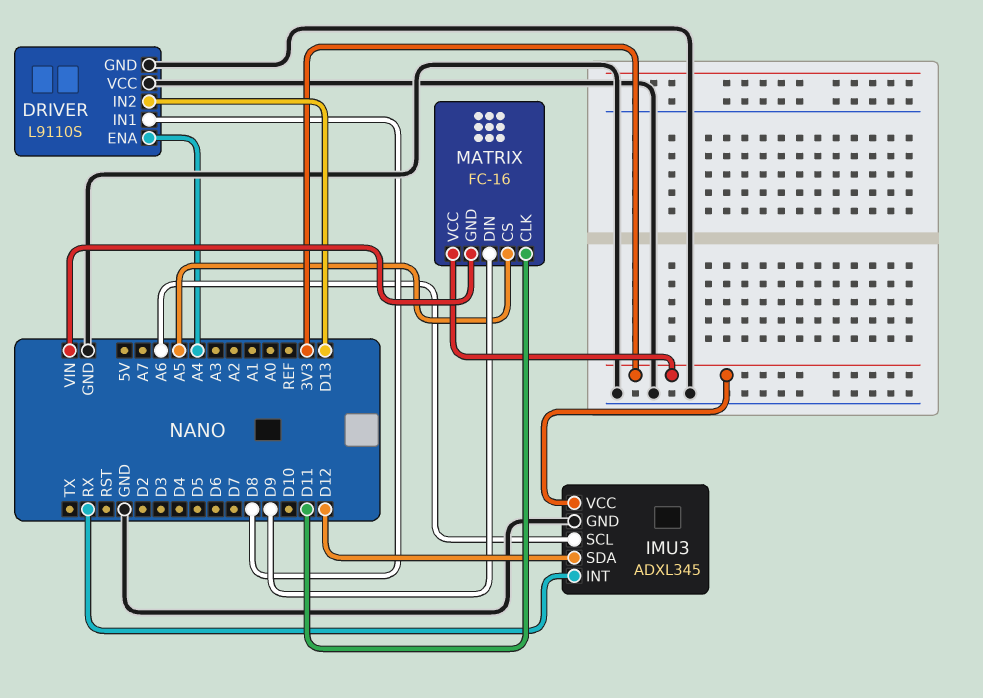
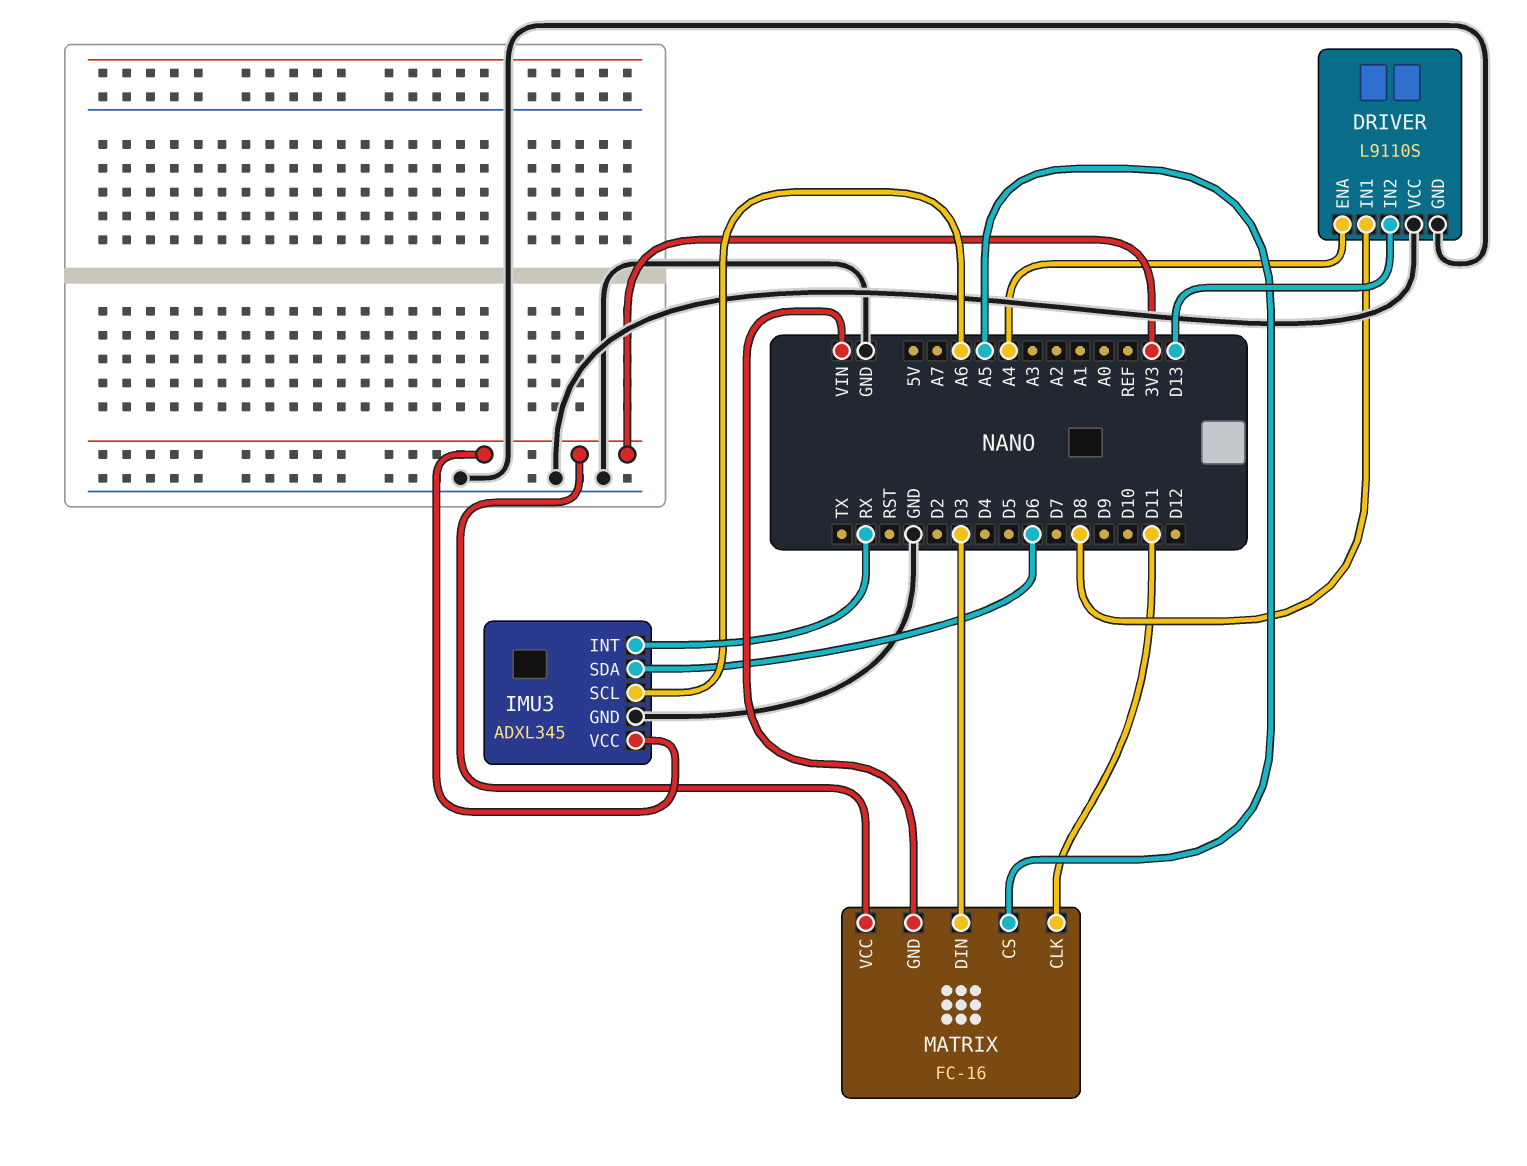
IMU3 pin SDA: D12 -> D6
MATRIX pin DIN: D9 -> D3

